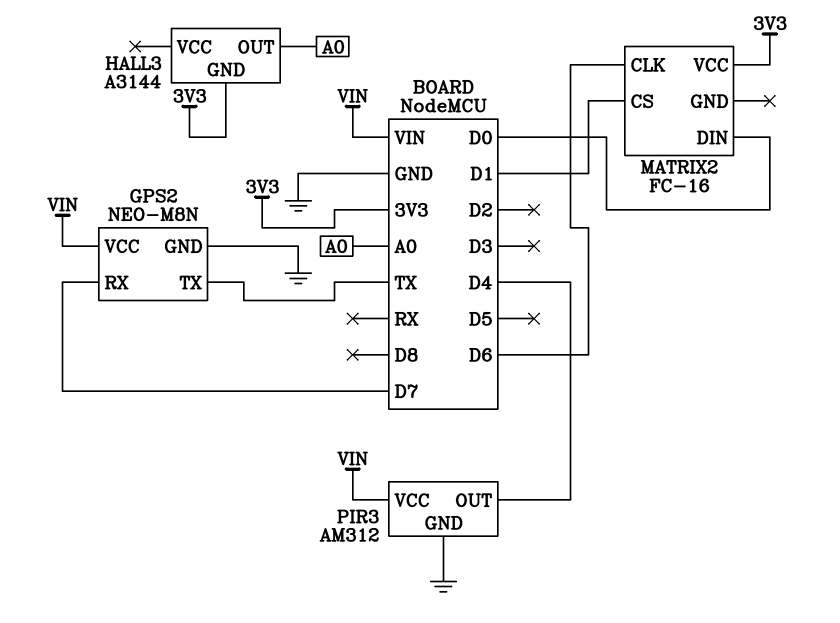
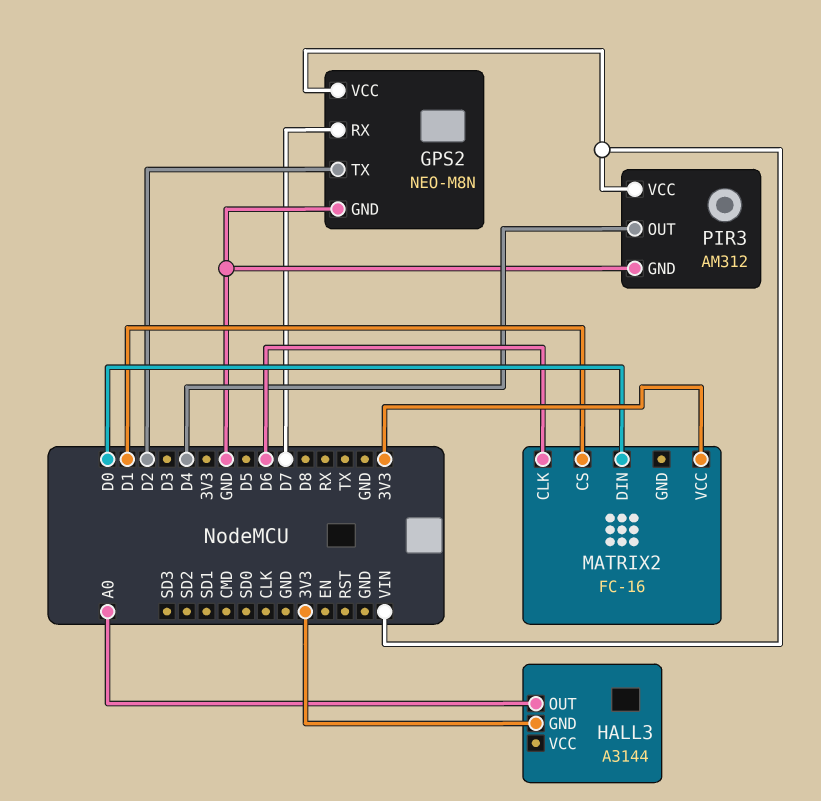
GPS2 pin TX: TX -> D2

